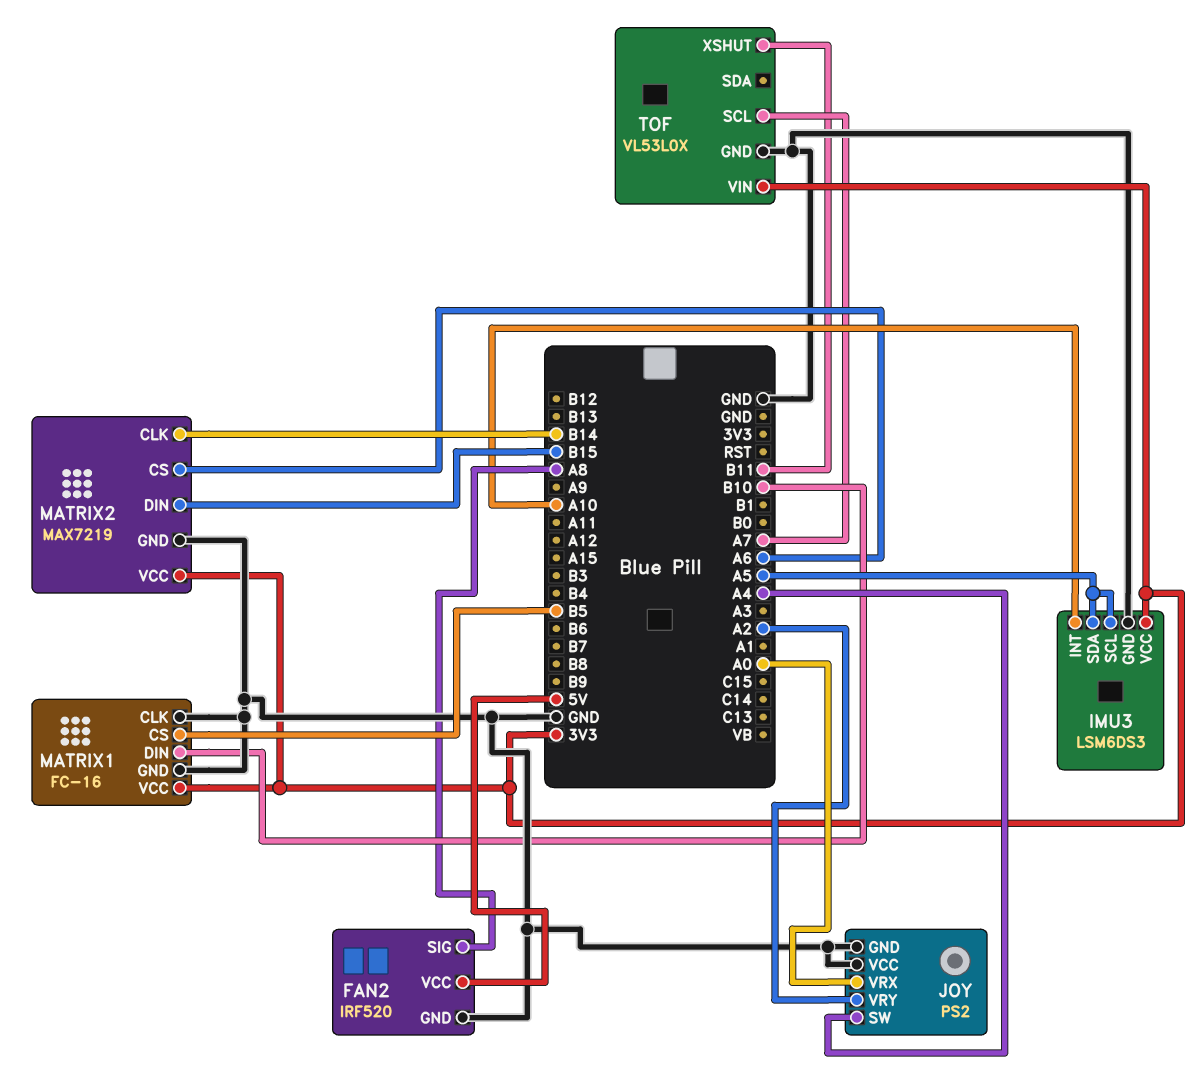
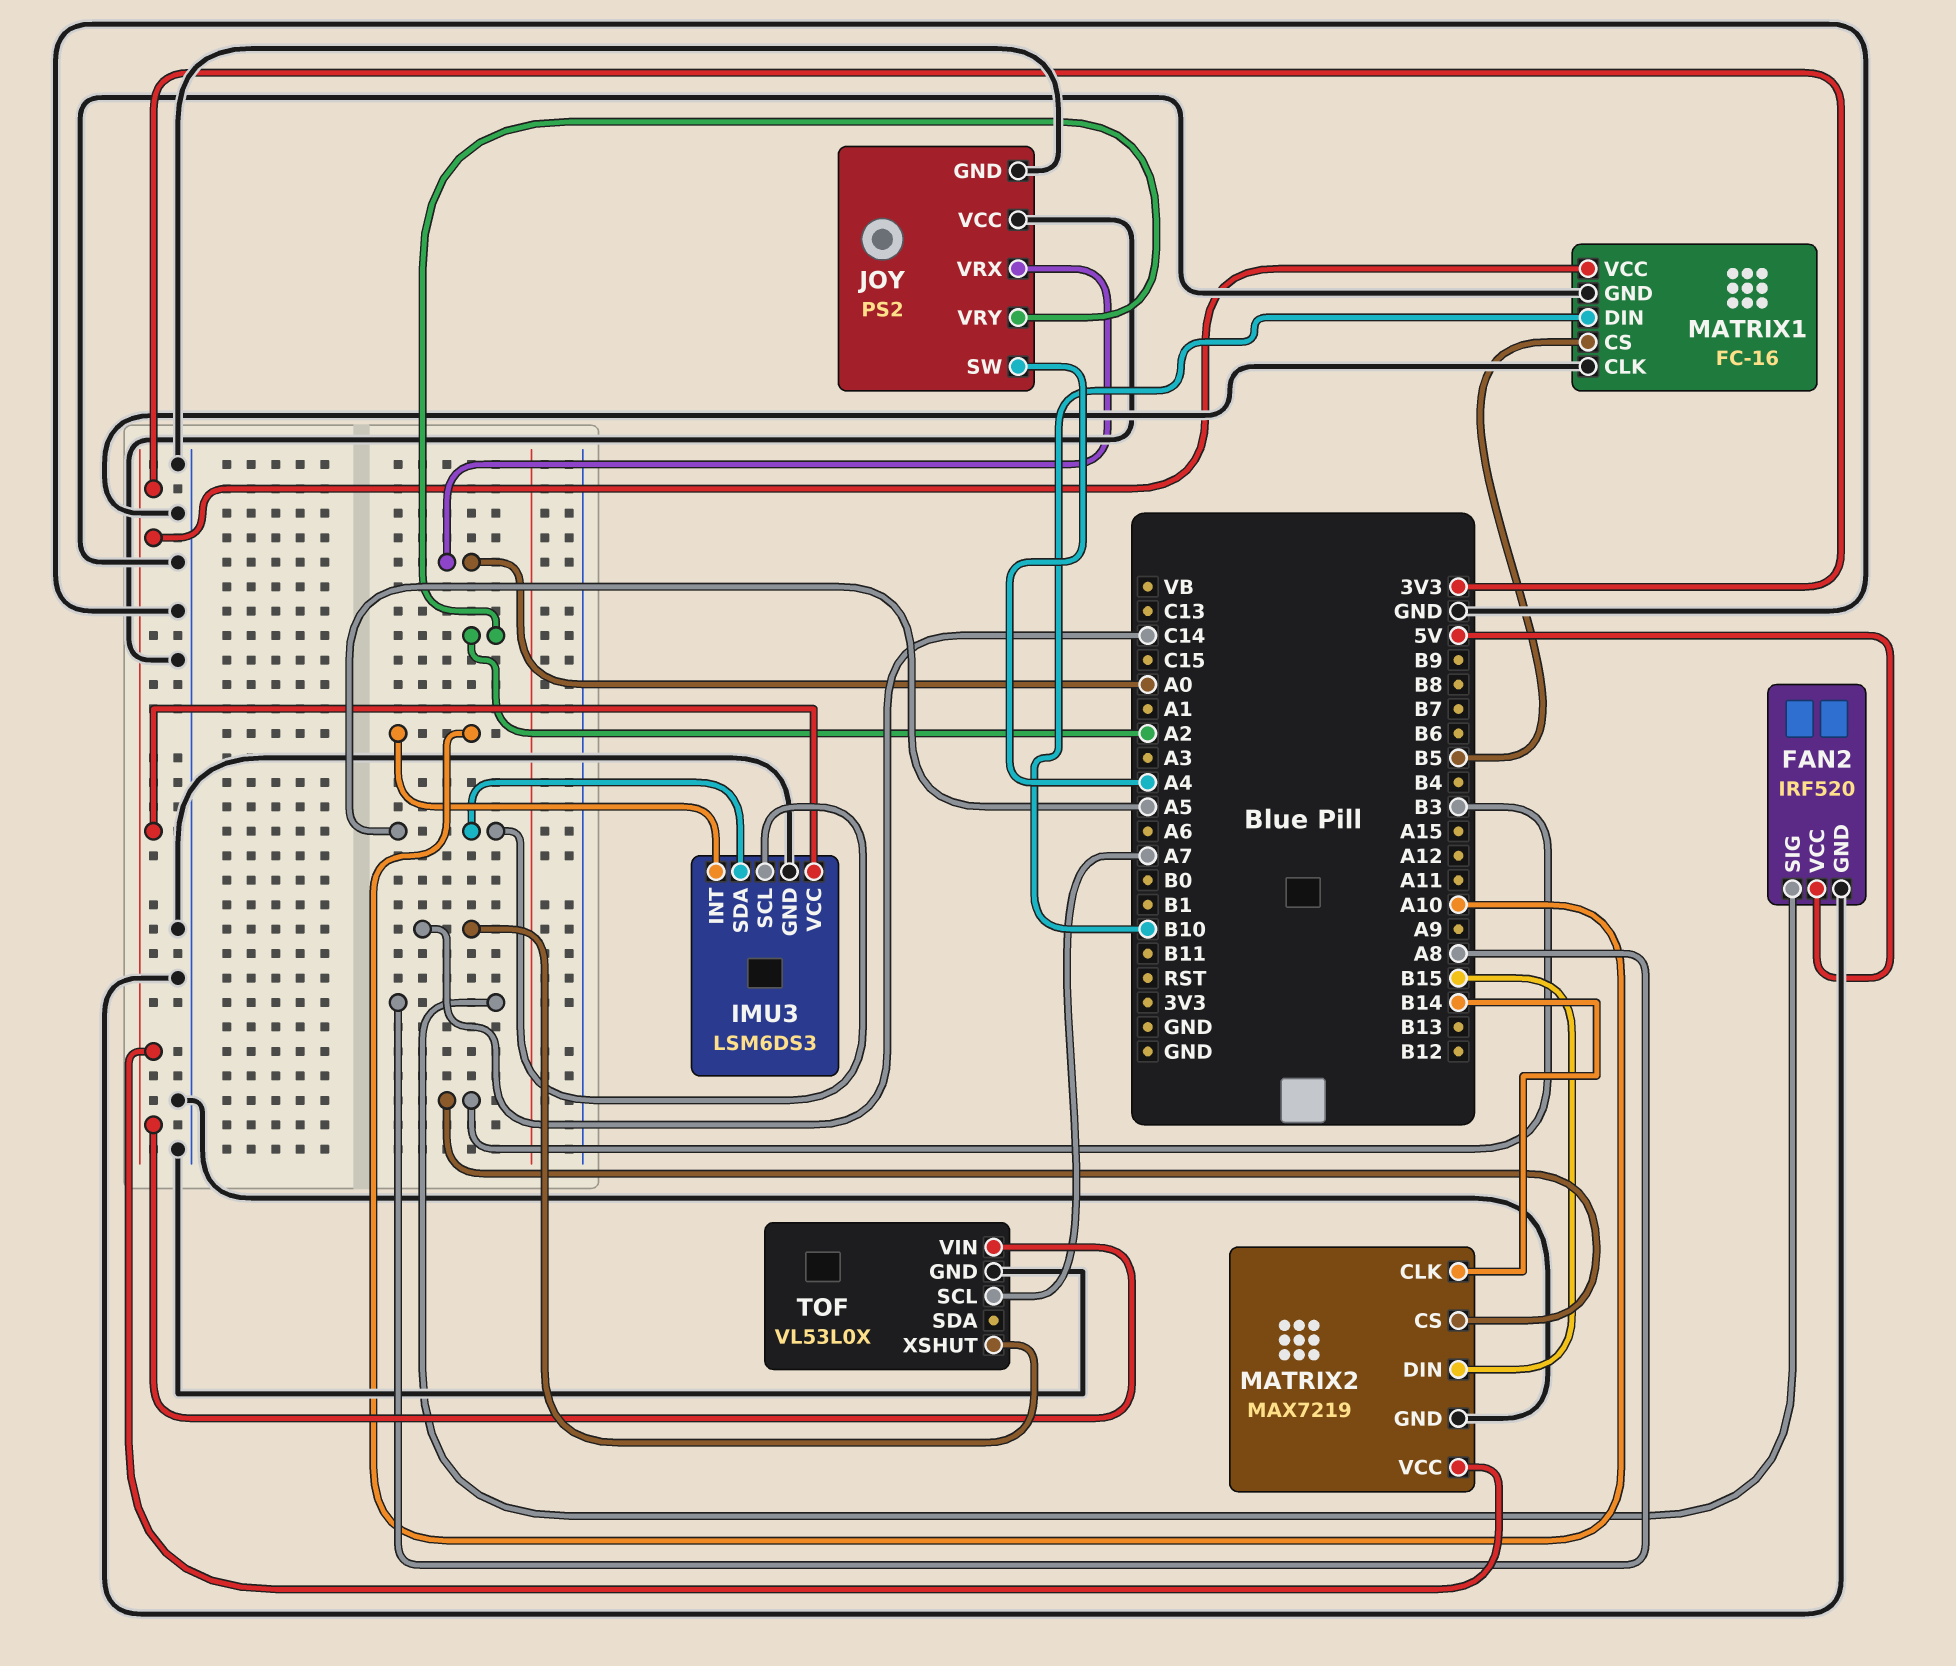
MATRIX2 pin CS: A6 -> B3
TOF pin XSHUT: B11 -> C14

